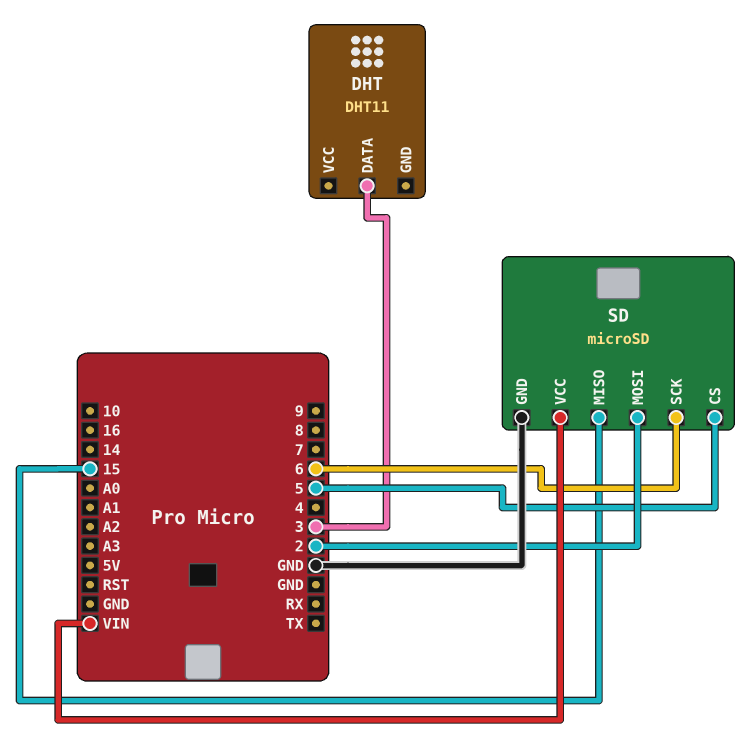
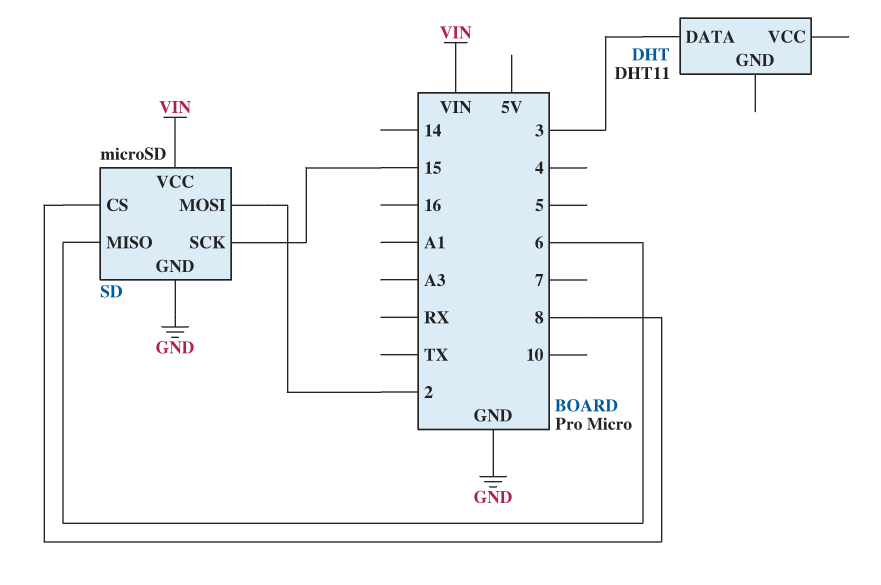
SD pin CS: 5 -> 8
SD pin MISO: 15 -> 6
SD pin SCK: 6 -> 15

